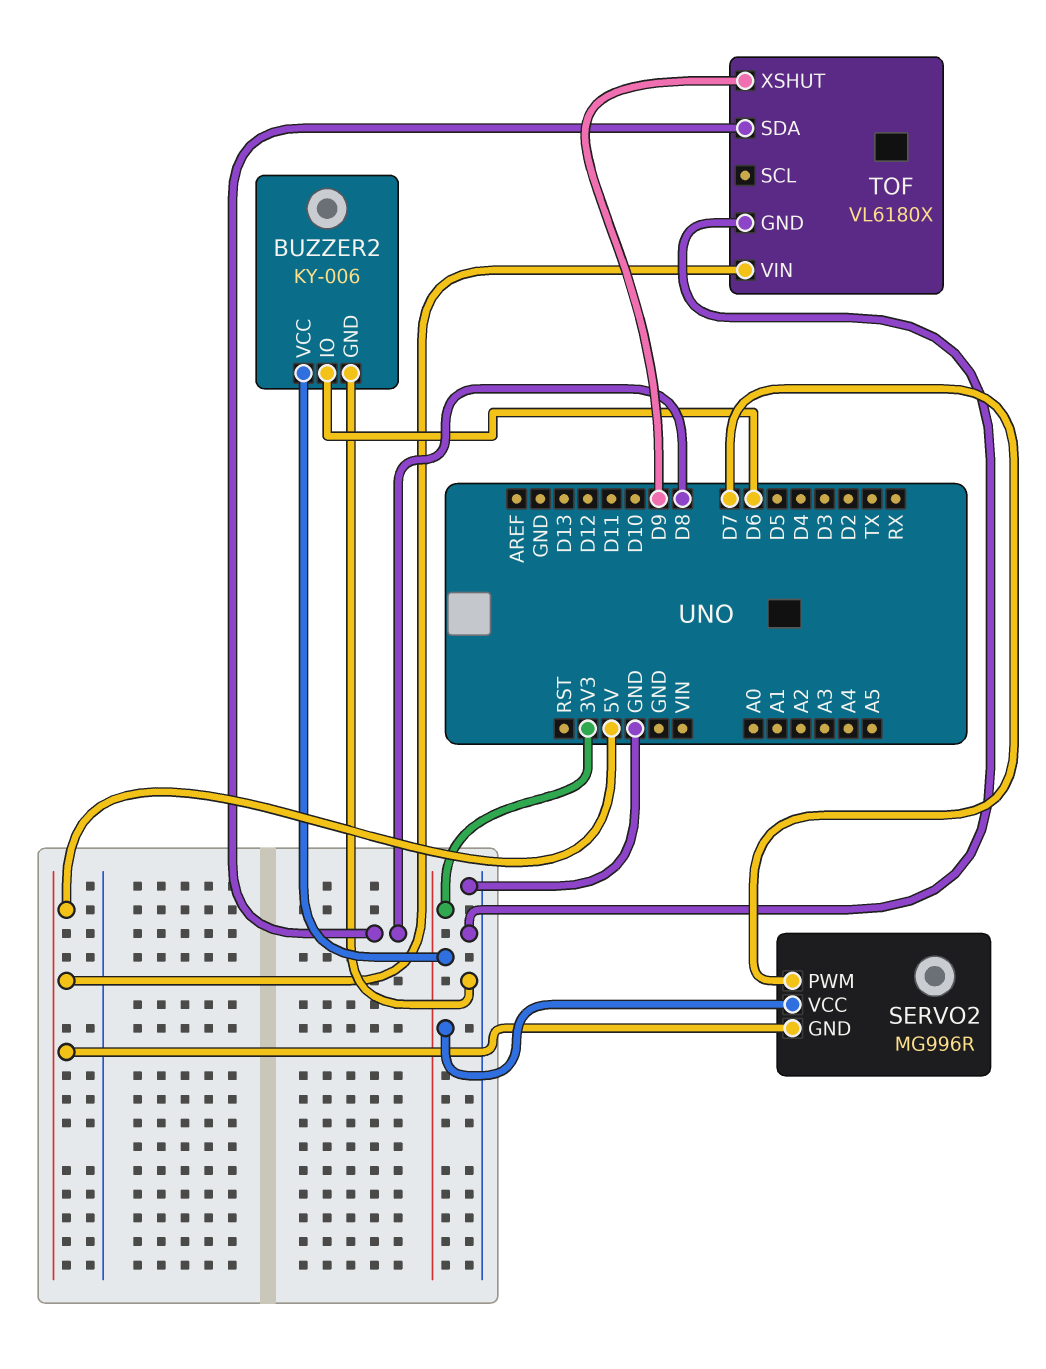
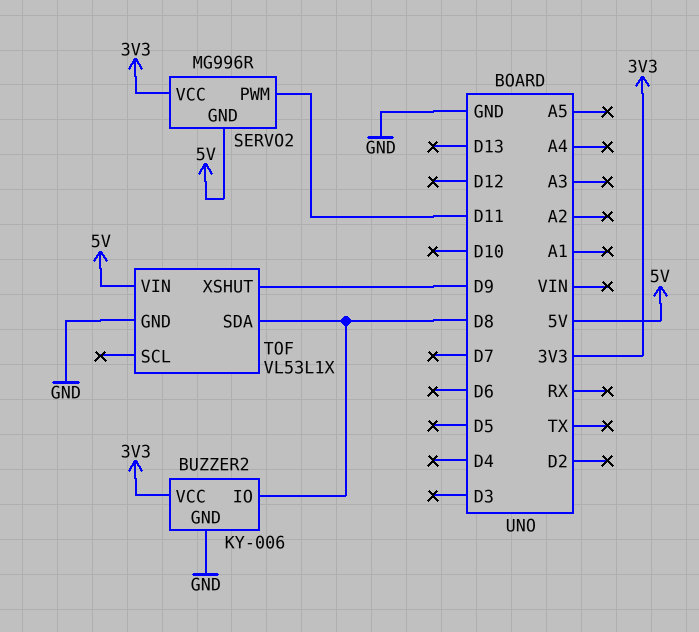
BUZZER2 pin IO: D6 -> D8
SERVO2 pin PWM: D7 -> D11
TOF: VL6180X -> VL53L1X

